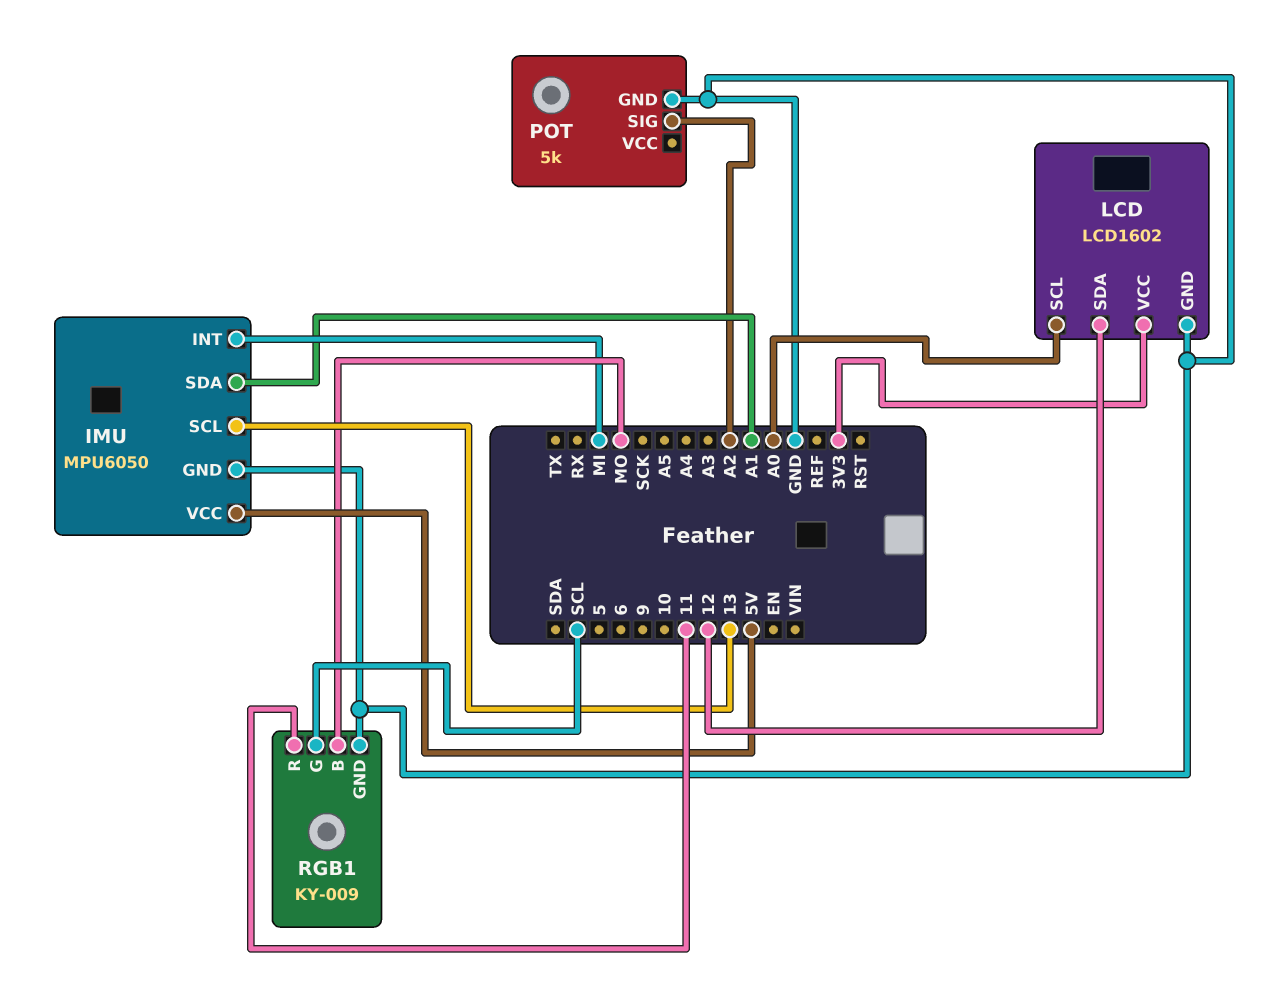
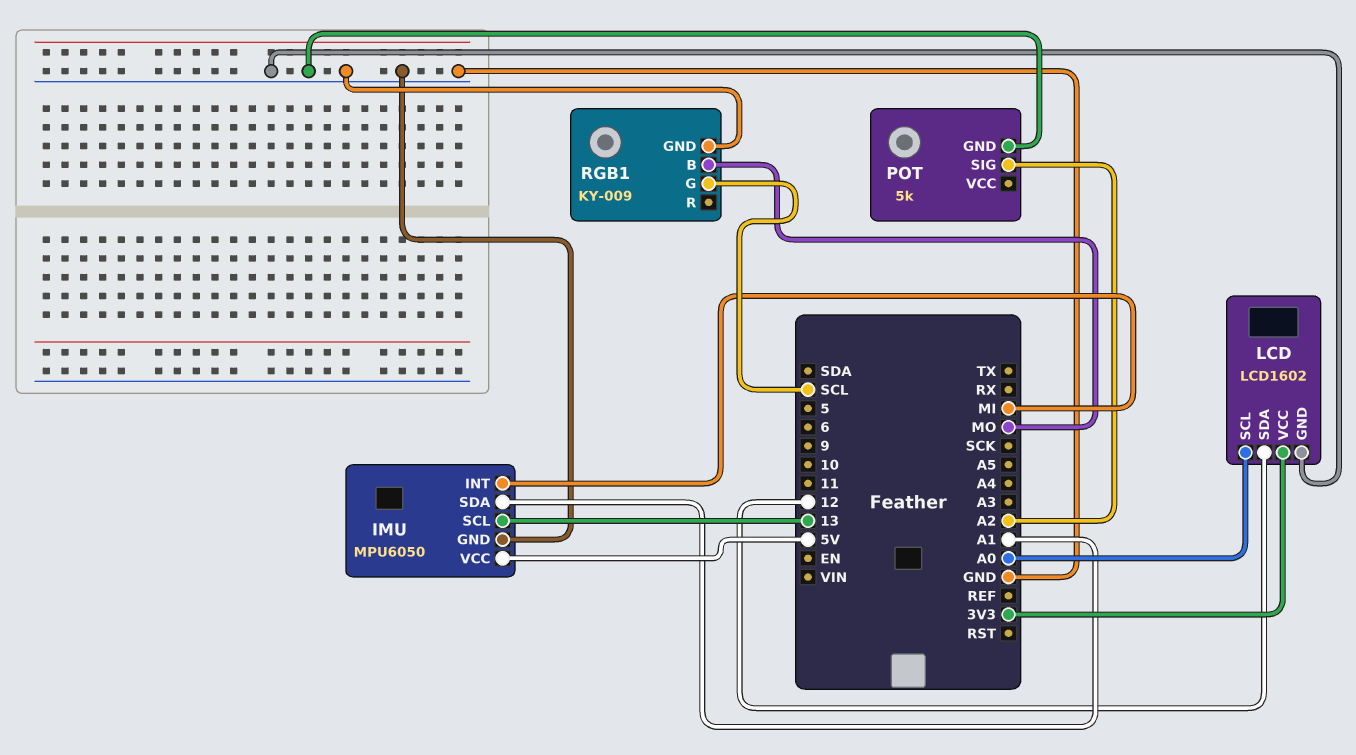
RGB1 pin R: 11 -> none

